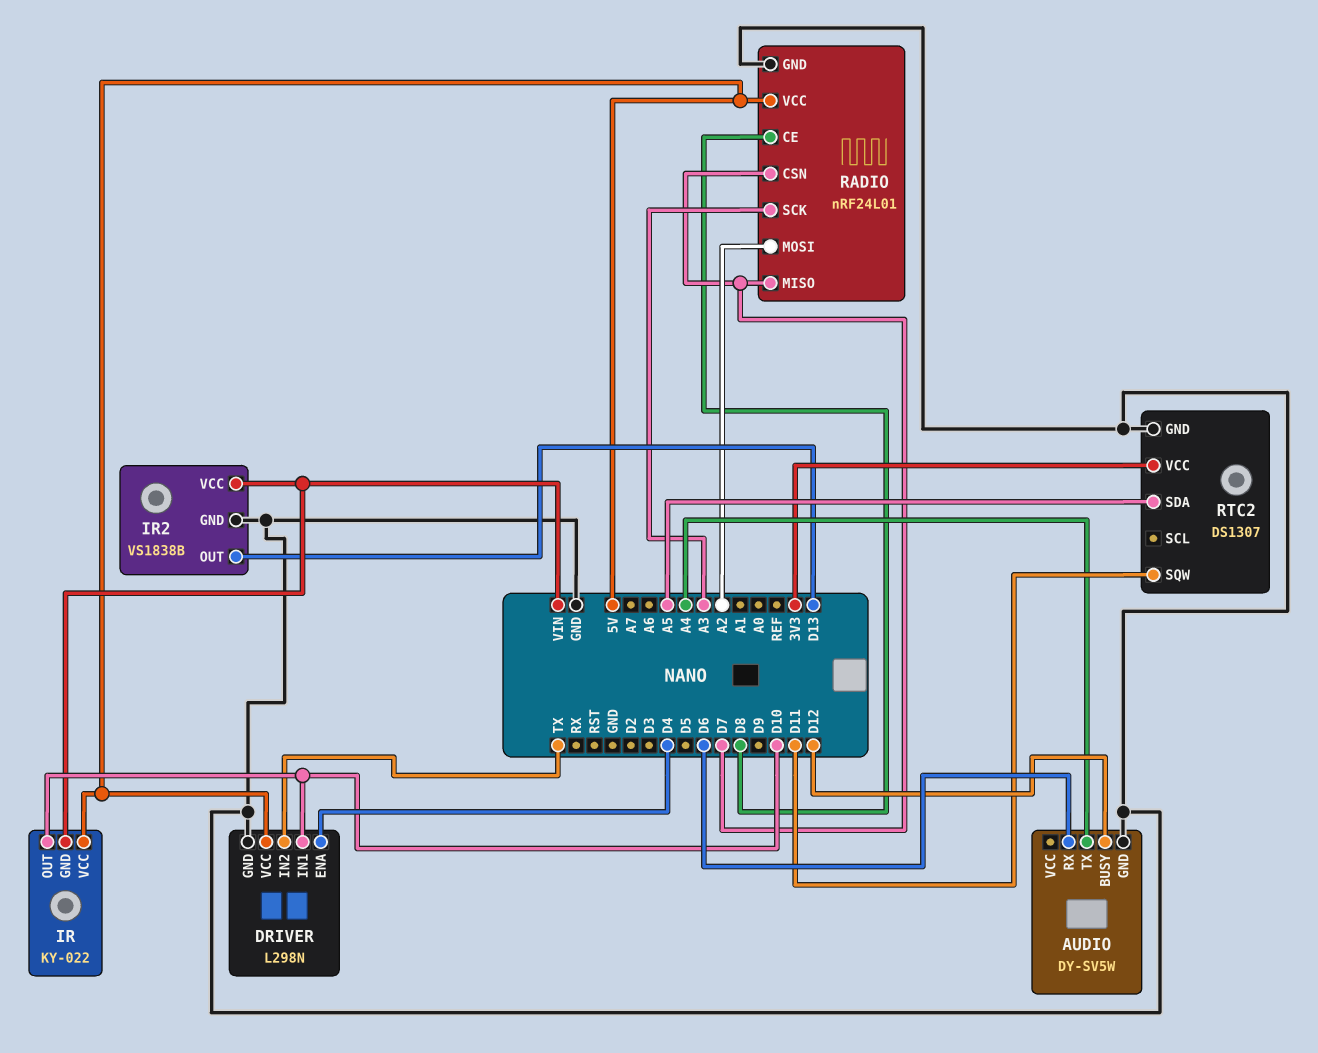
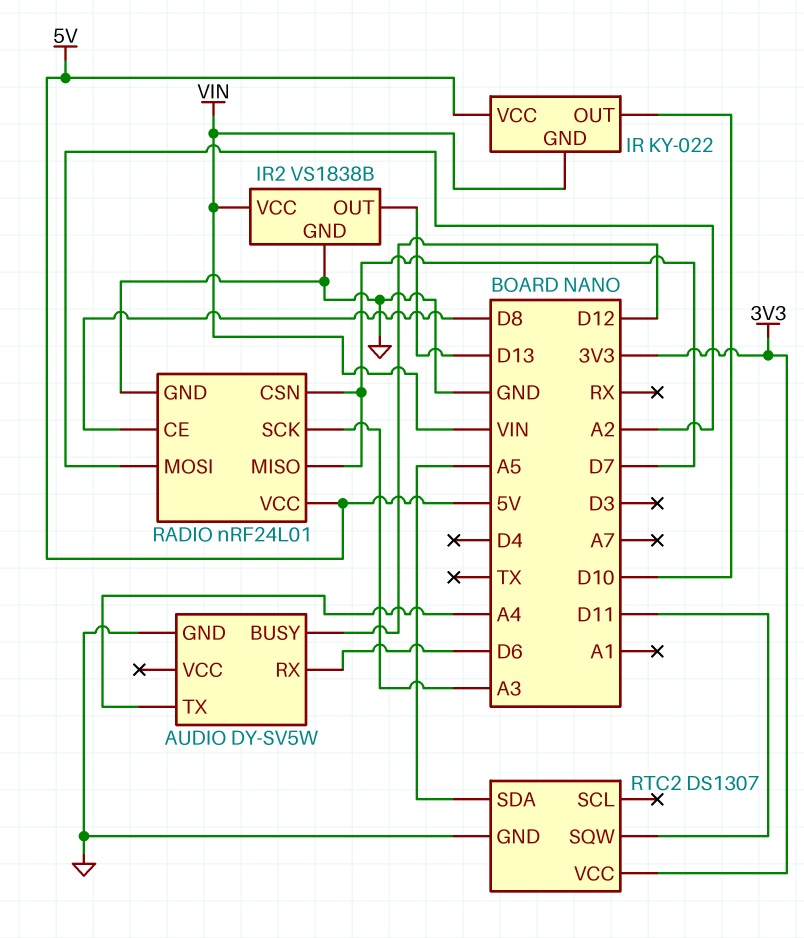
DRIVER: L298N -> none
DRIVER pin ENA: D4 -> none
DRIVER pin GND: GND -> none
DRIVER pin IN1: D10 -> none
DRIVER pin IN2: TX -> none
DRIVER pin VCC: 5V -> none

